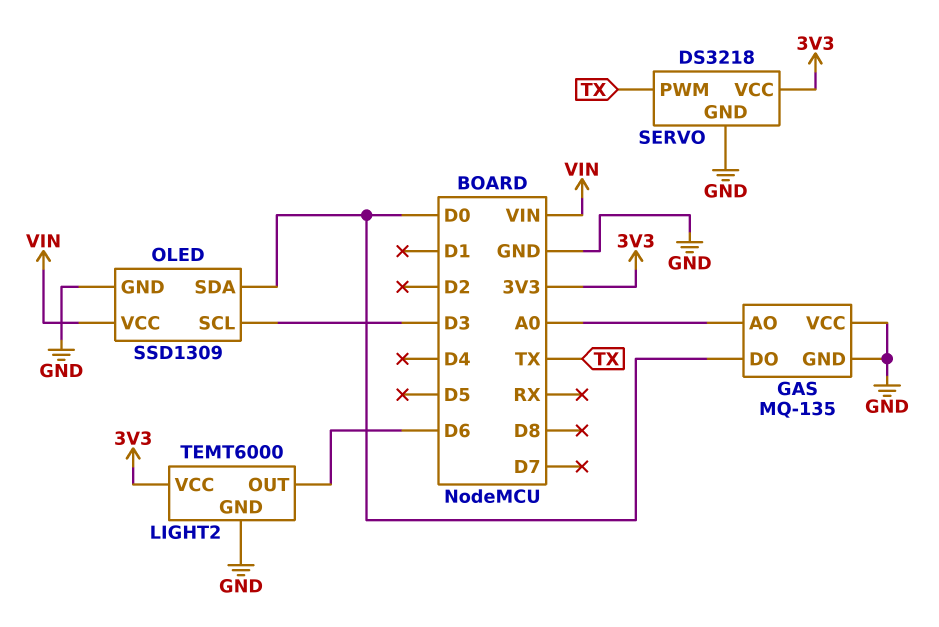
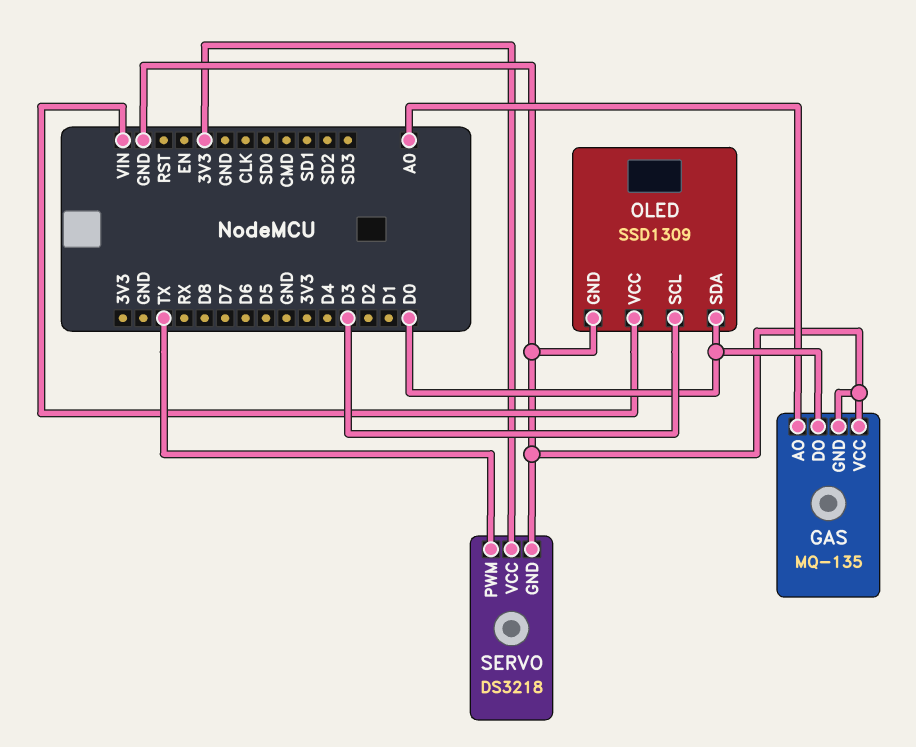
LIGHT2: TEMT6000 -> none
LIGHT2 pin GND: GND -> none
LIGHT2 pin OUT: D6 -> none
LIGHT2 pin VCC: 3V3 -> none

